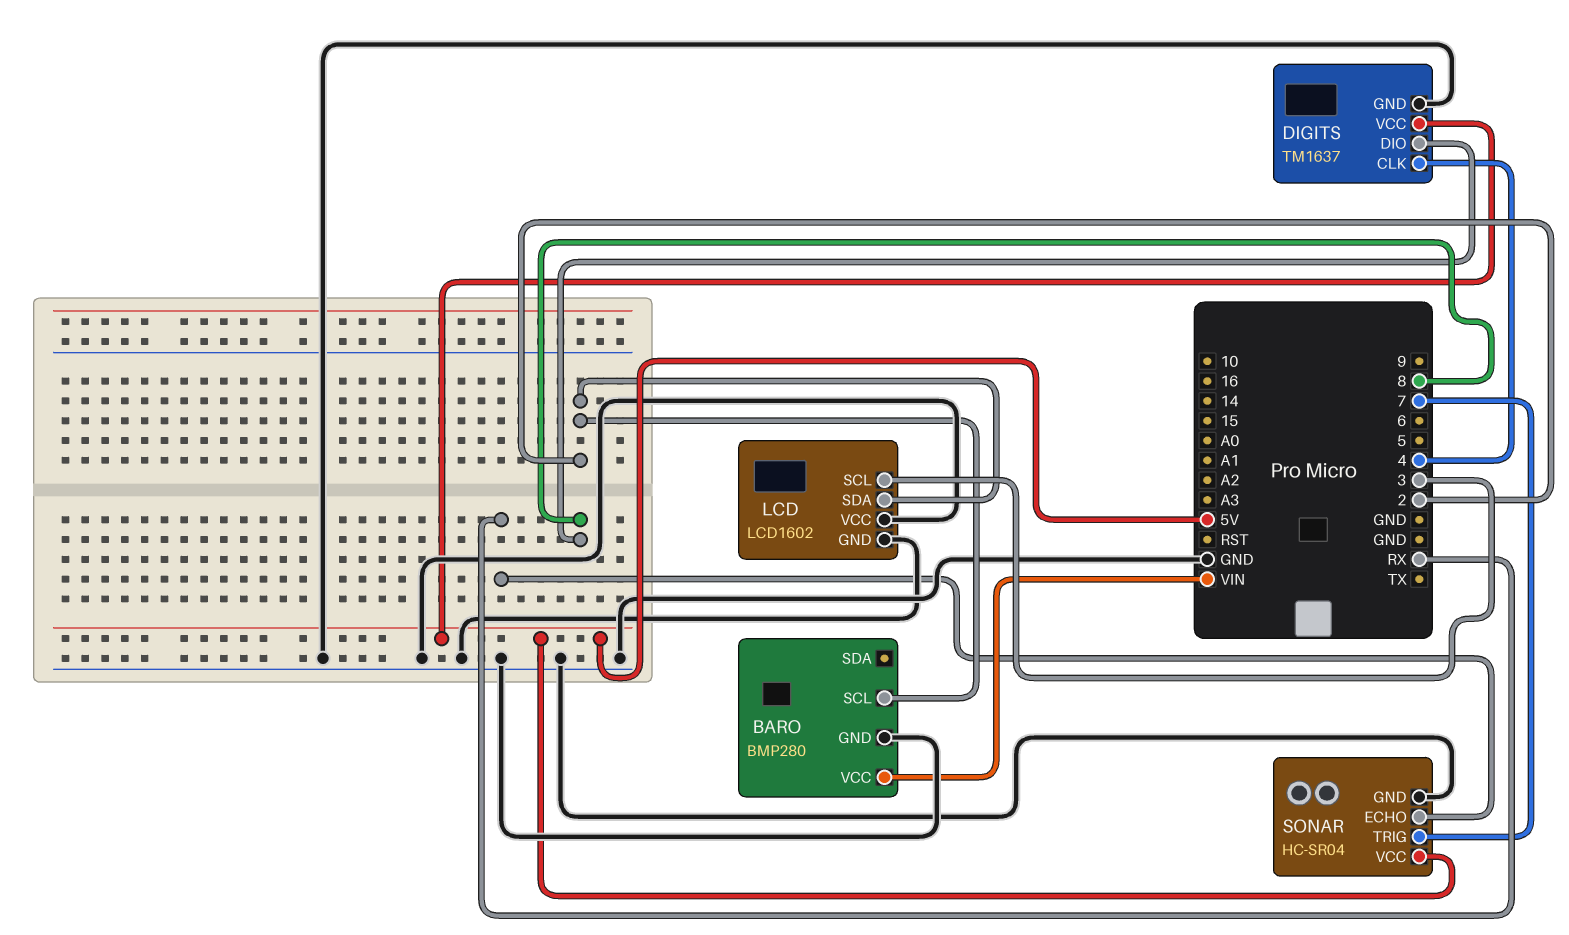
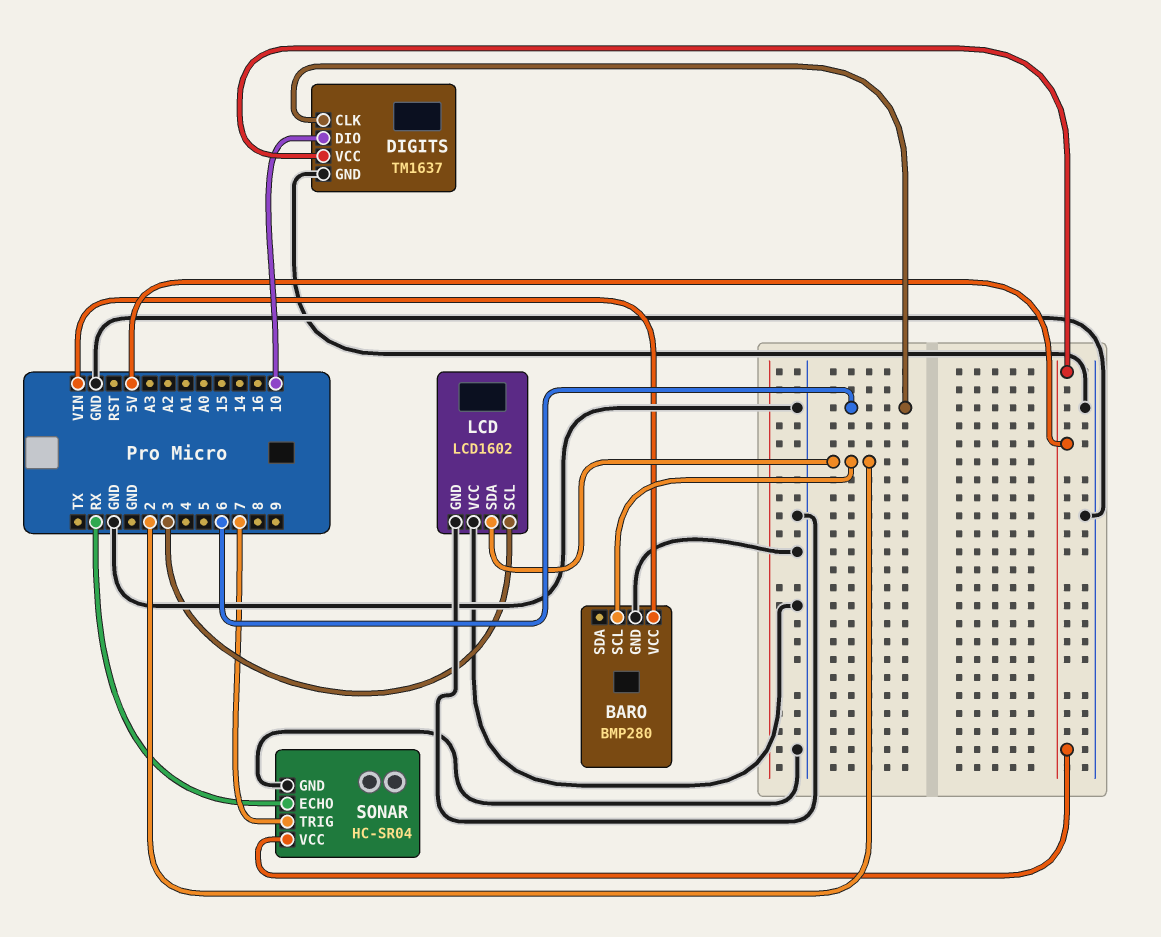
DIGITS pin CLK: 4 -> 6
DIGITS pin DIO: 8 -> 10

